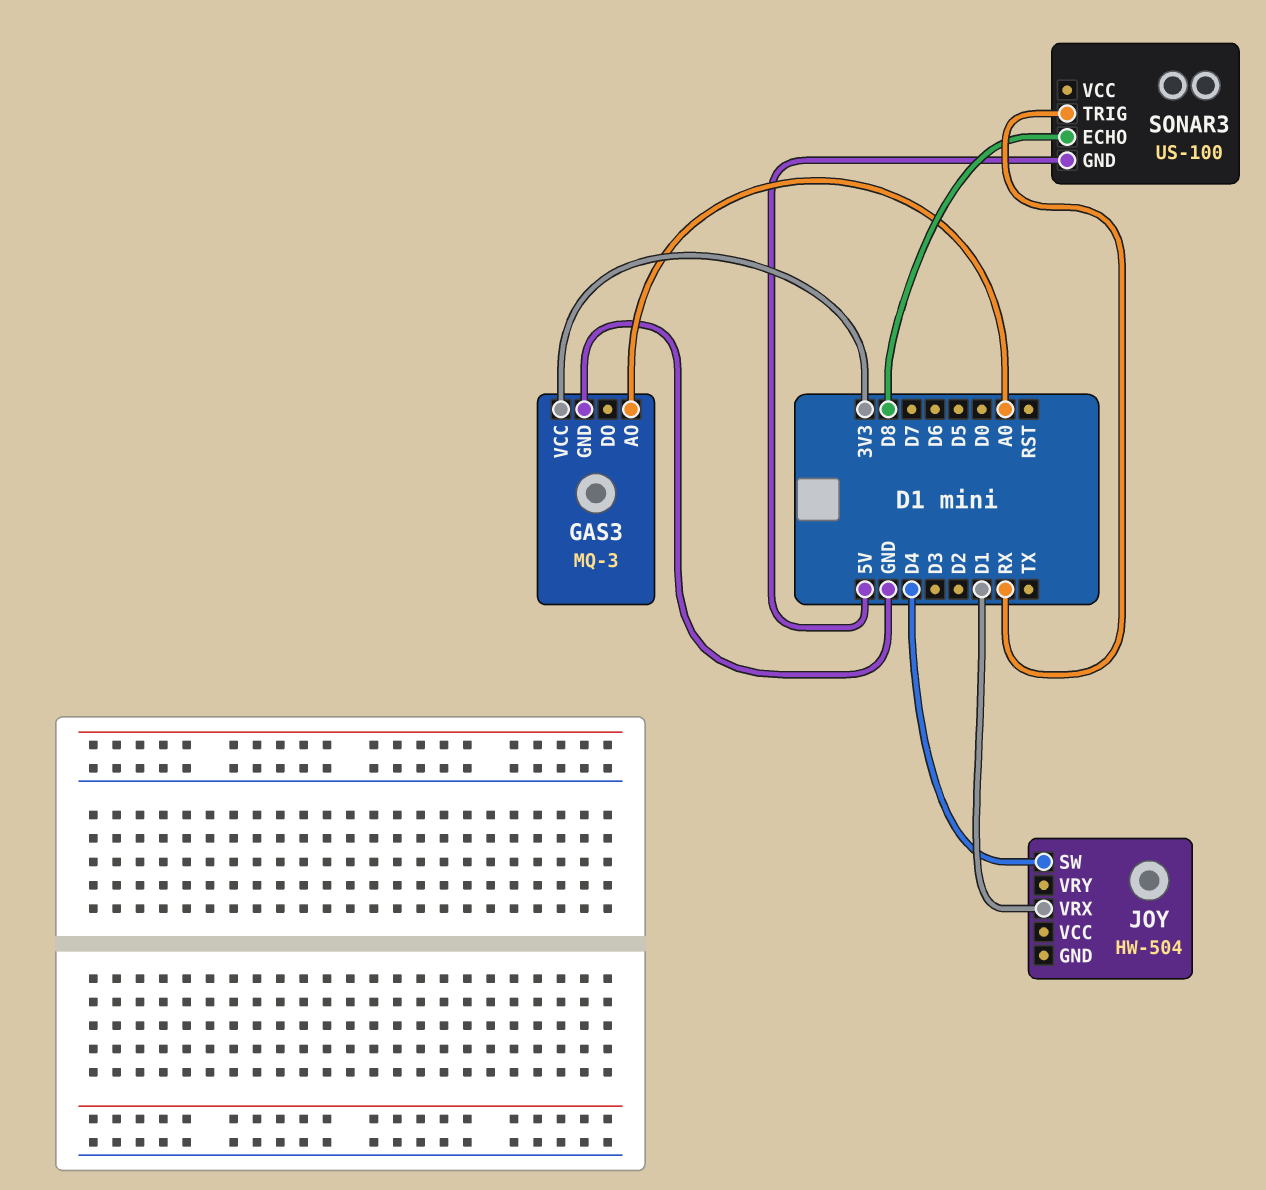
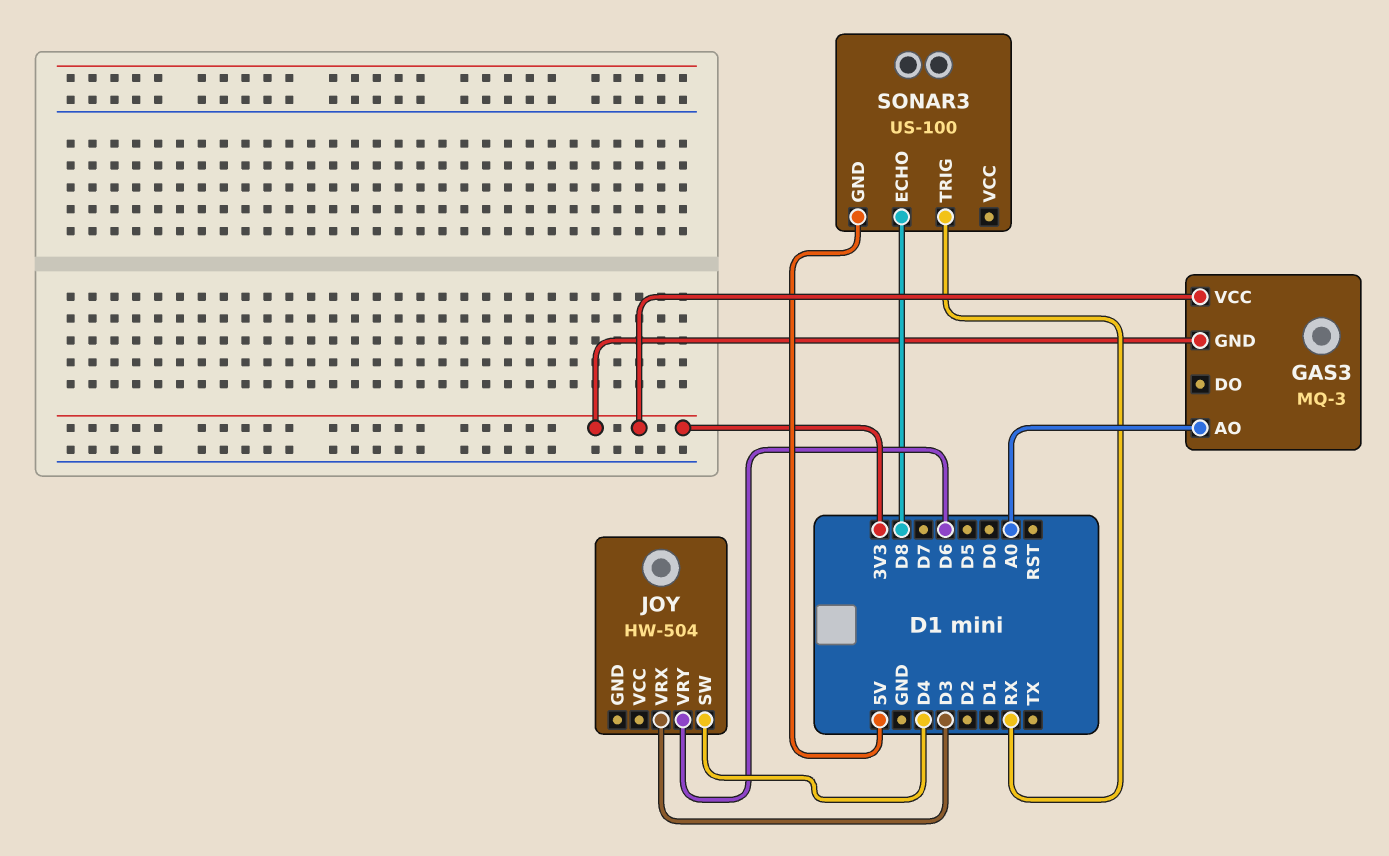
GAS3 pin GND: GND -> 3V3
JOY pin VRX: D1 -> D3
JOY pin VRY: none -> D6

